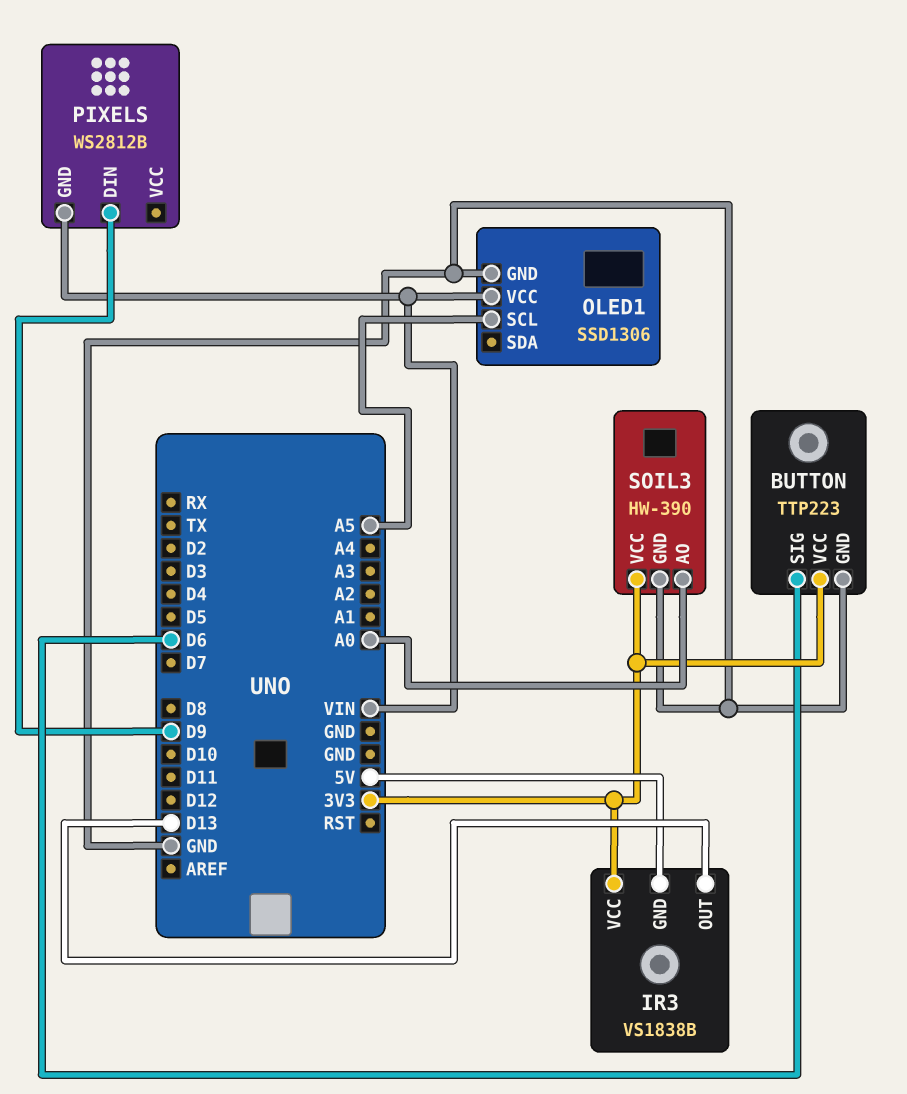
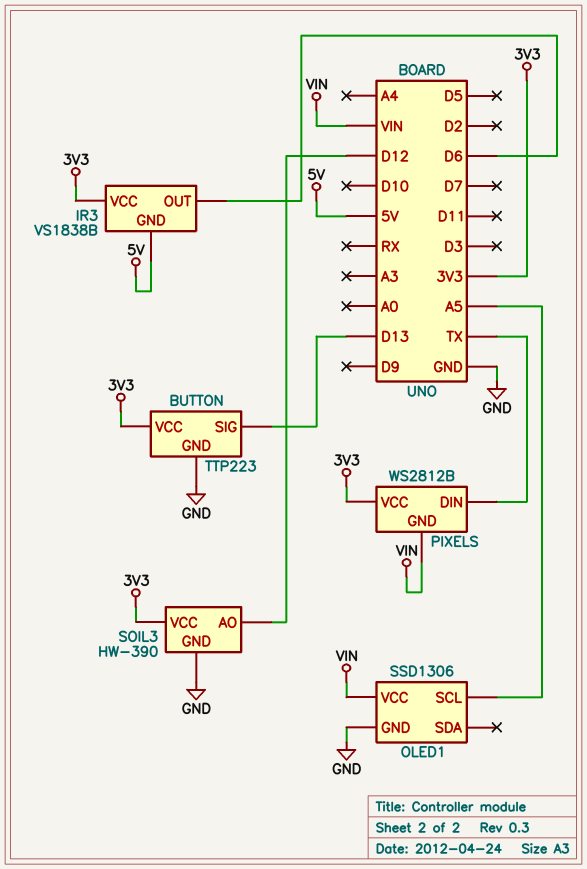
BUTTON pin SIG: D6 -> D13
IR3 pin OUT: D13 -> D6
PIXELS pin DIN: D9 -> TX
PIXELS pin VCC: none -> 3V3
SOIL3 pin AO: A0 -> D12

